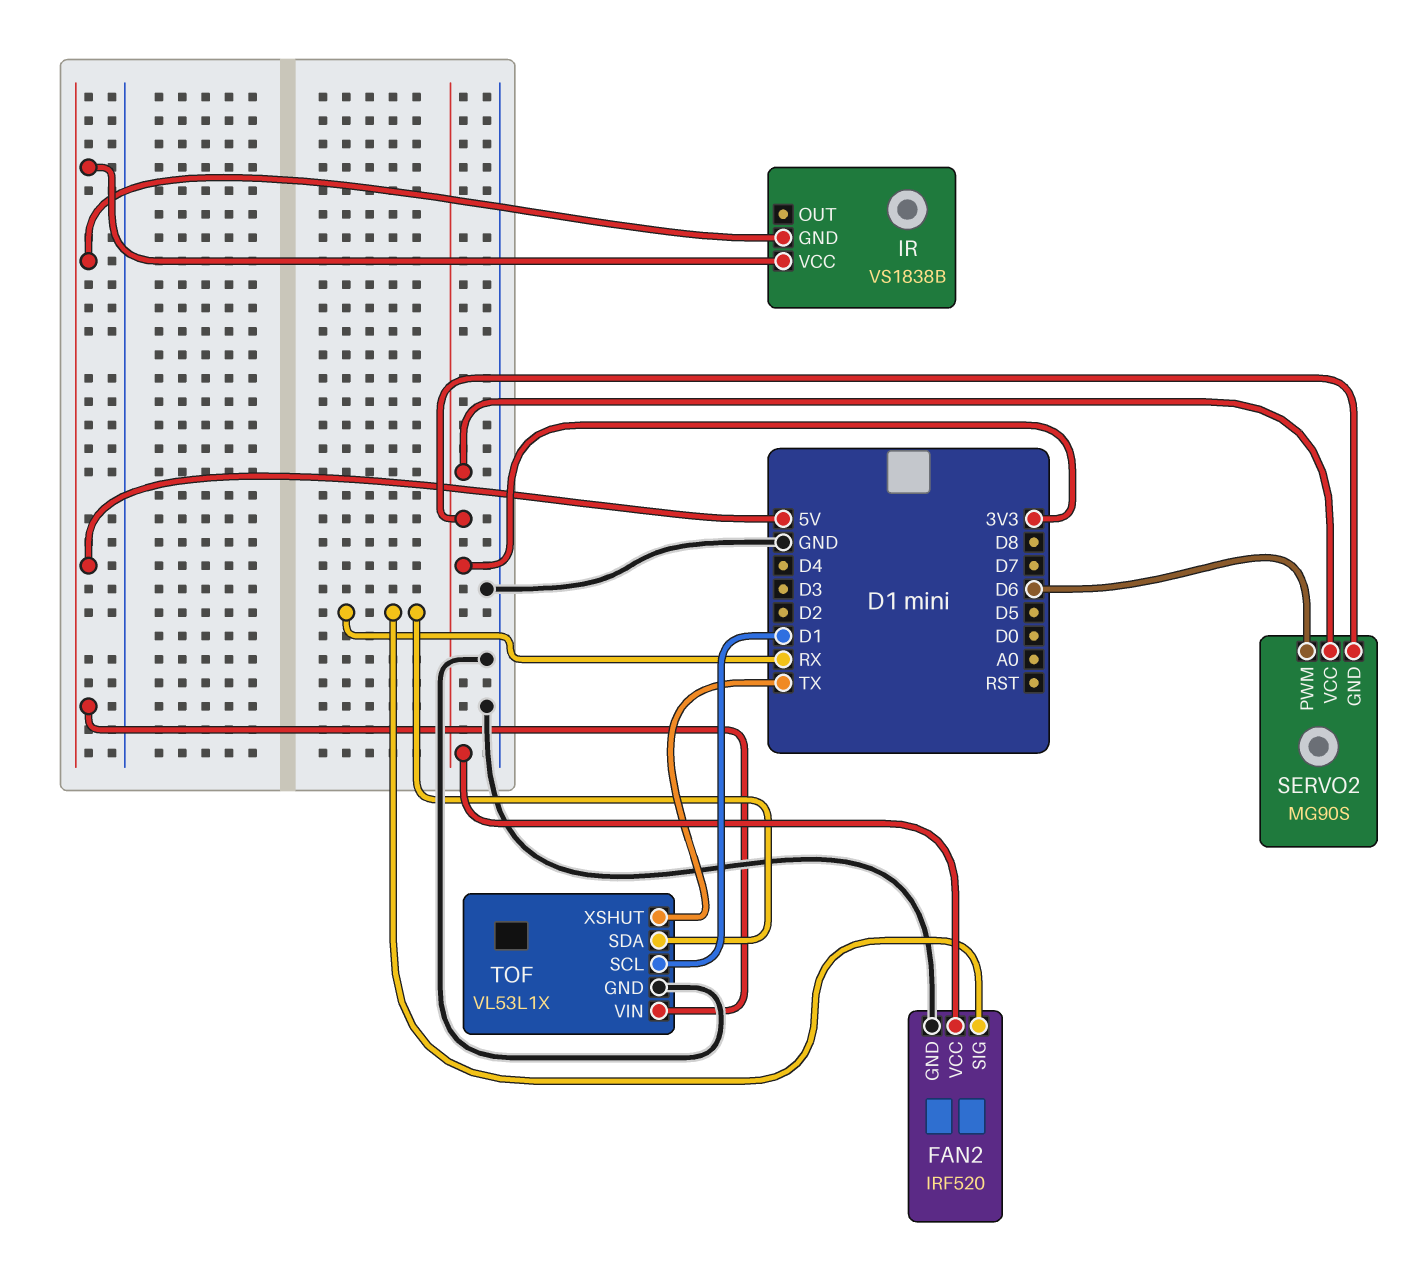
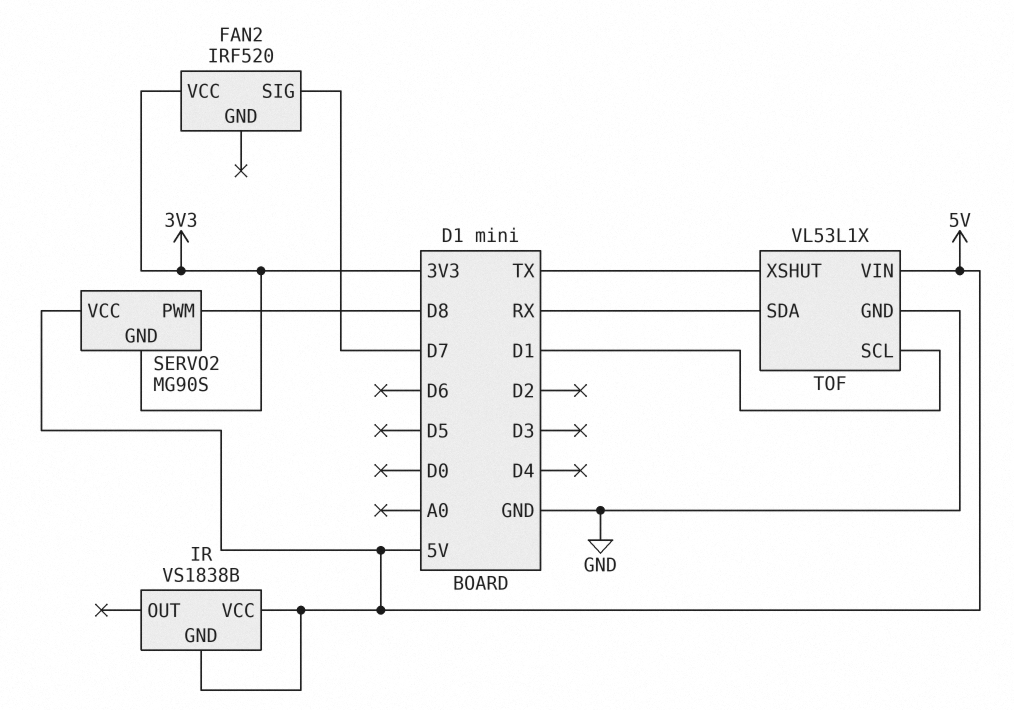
FAN2 pin GND: GND -> none
FAN2 pin SIG: RX -> D7
SERVO2 pin PWM: D6 -> D8
SERVO2 pin VCC: 3V3 -> 5V

